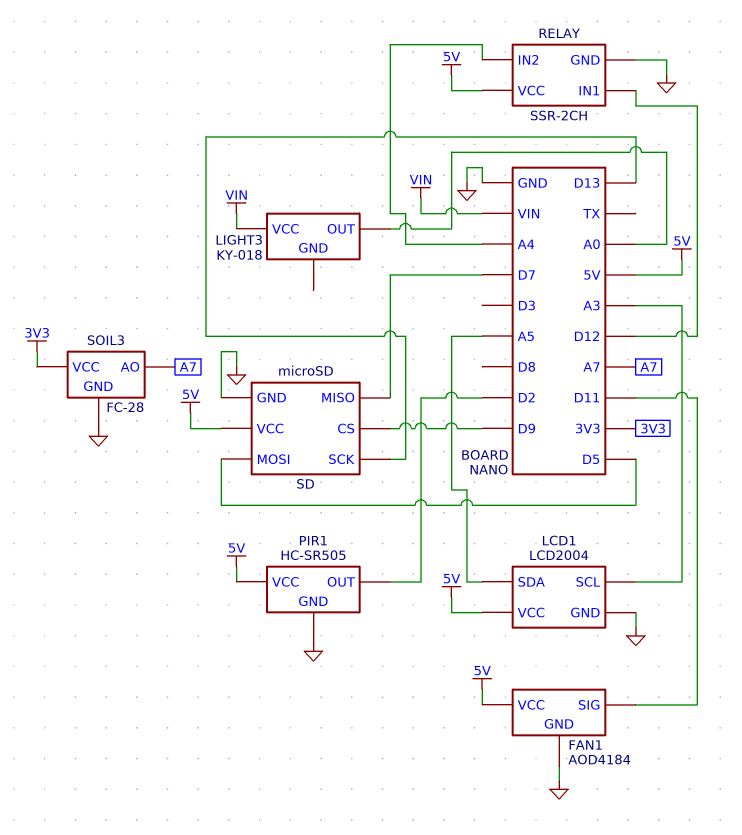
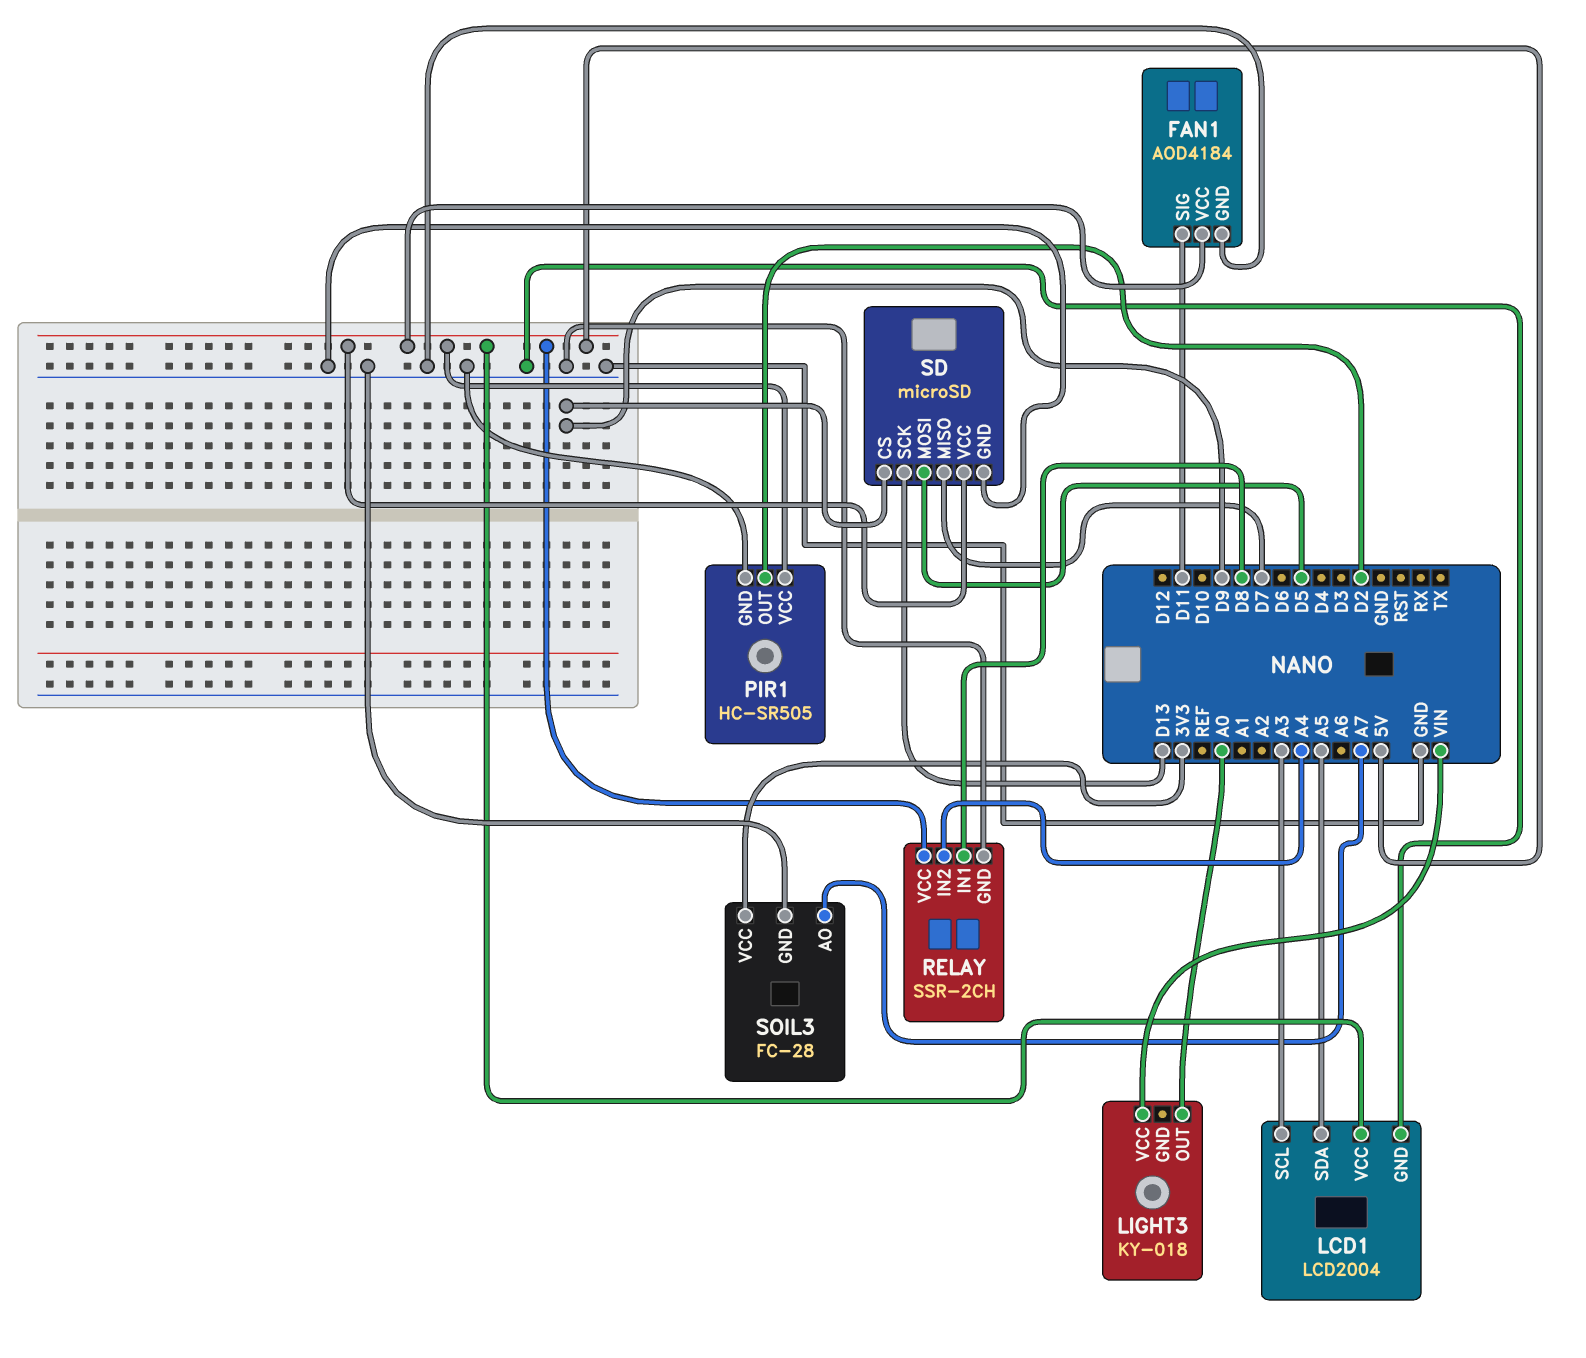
RELAY pin IN1: D12 -> D8

